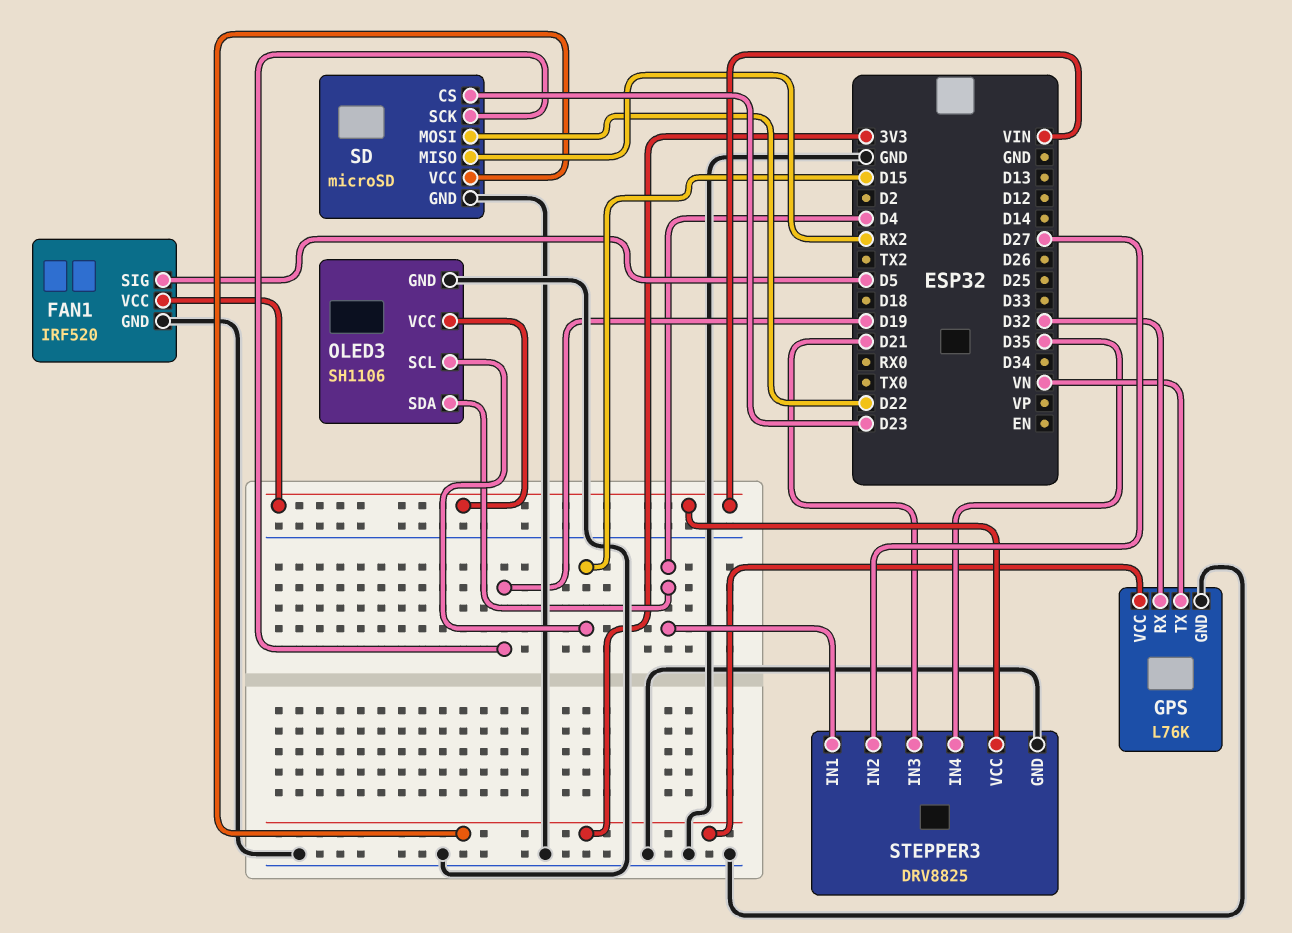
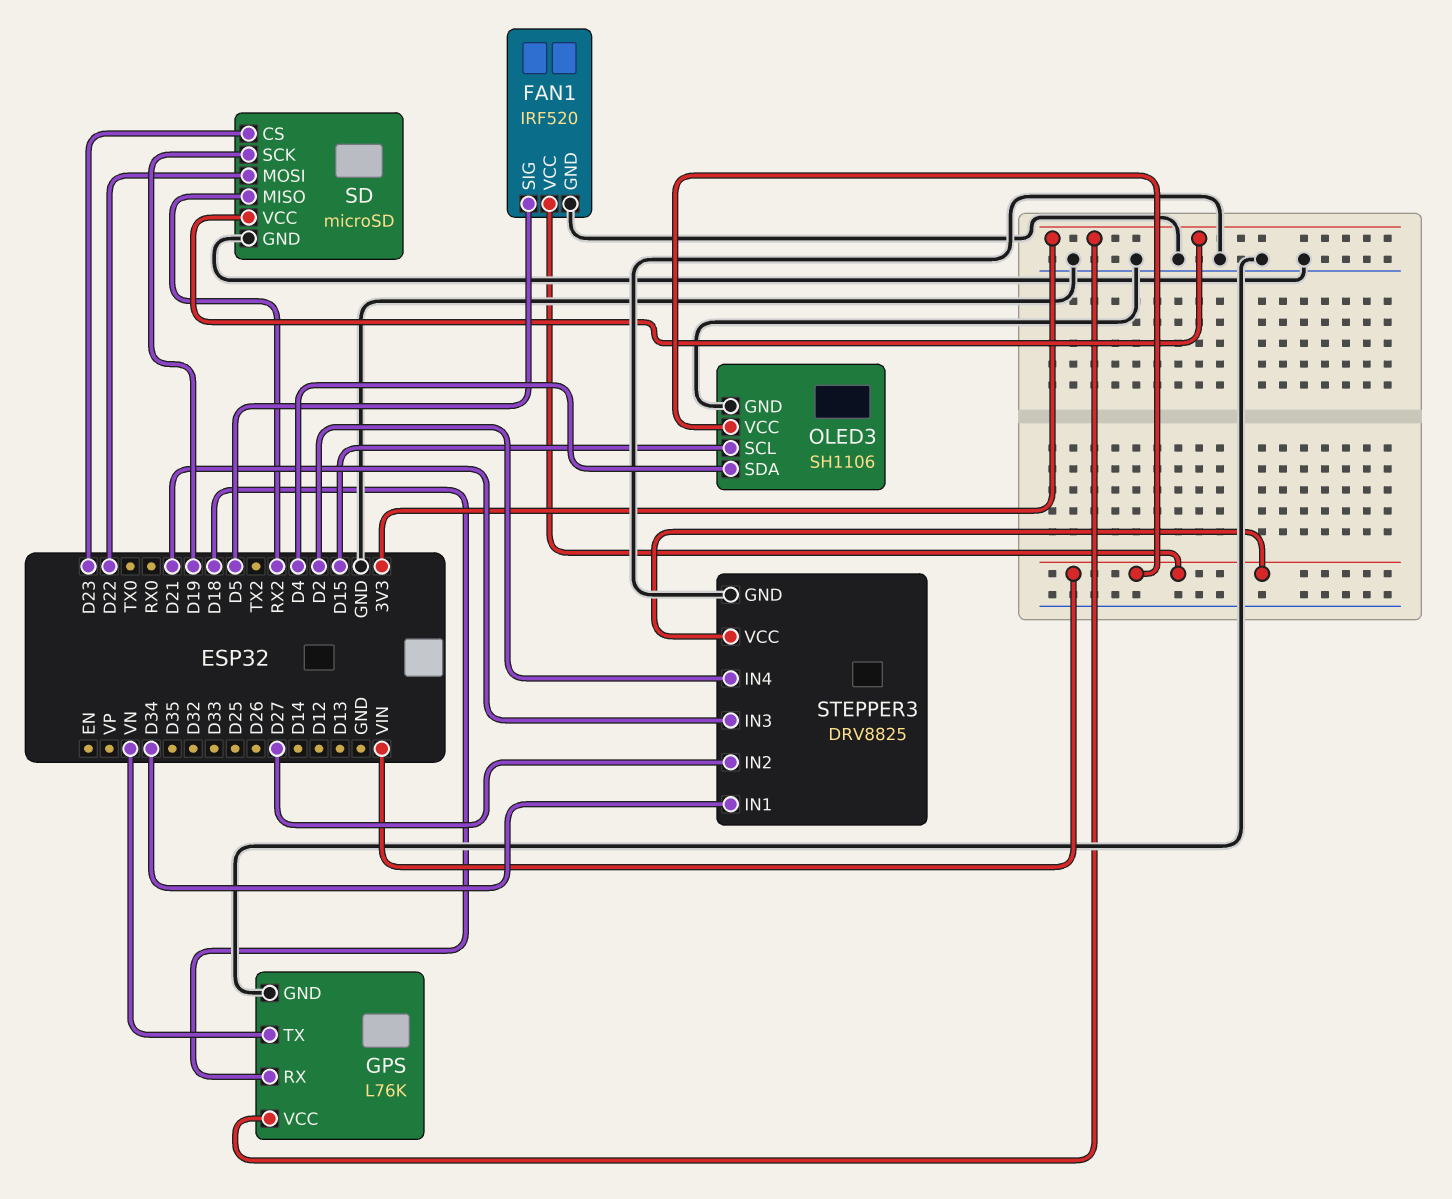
GPS pin RX: D32 -> D18
STEPPER3 pin IN1: D4 -> D34
STEPPER3 pin IN4: D35 -> D2

